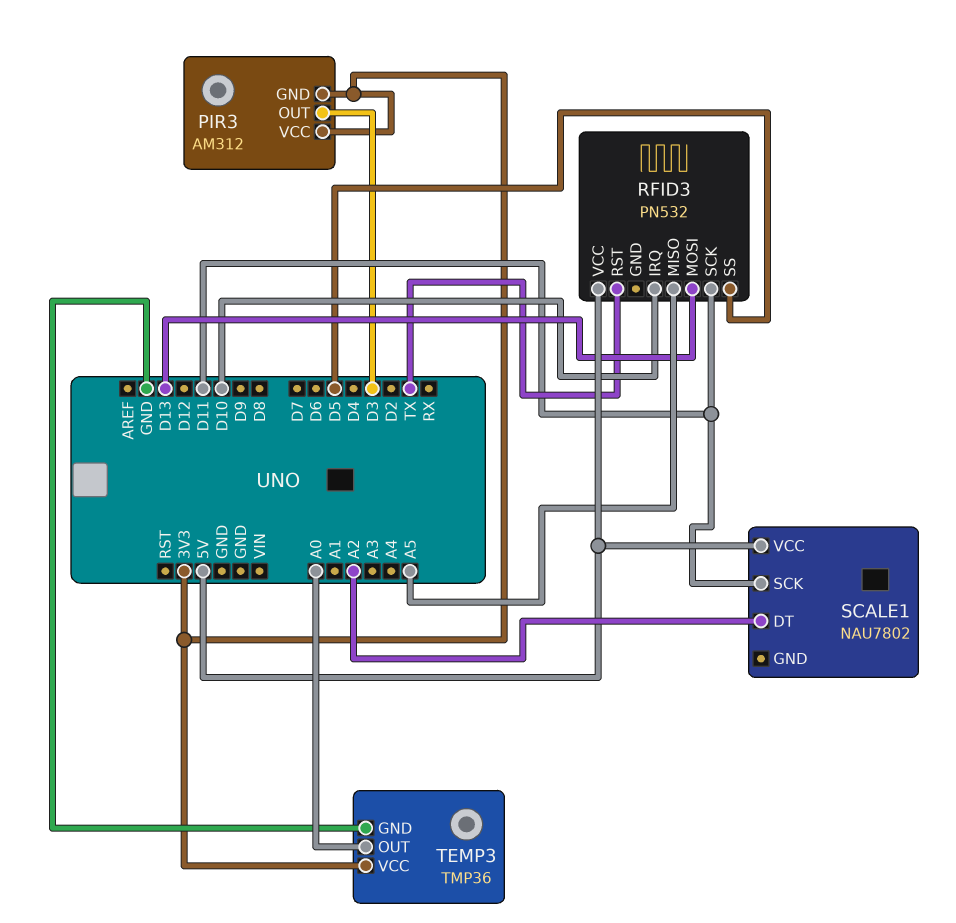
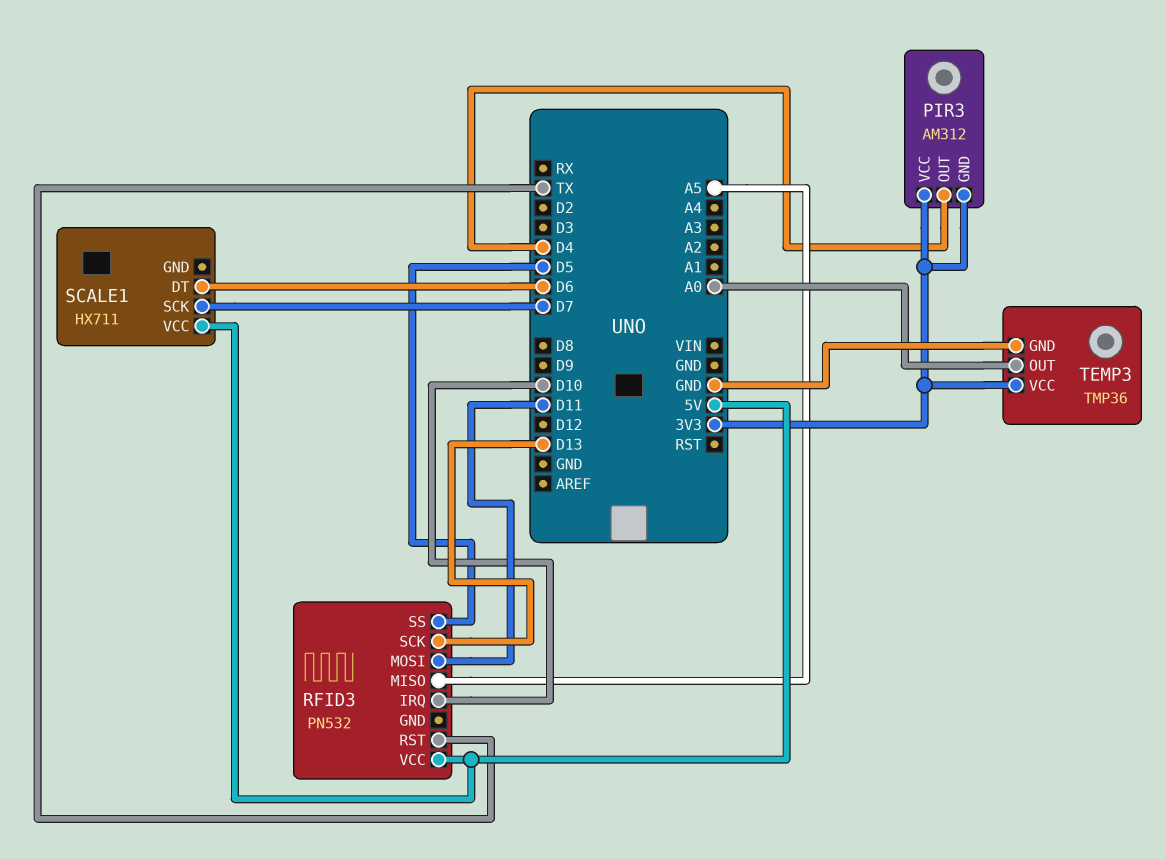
PIR3 pin OUT: D3 -> D4
RFID3 pin MOSI: D13 -> D11
RFID3 pin SCK: D11 -> D13
SCALE1: NAU7802 -> HX711
SCALE1 pin DT: A2 -> D6
SCALE1 pin SCK: D11 -> D7

